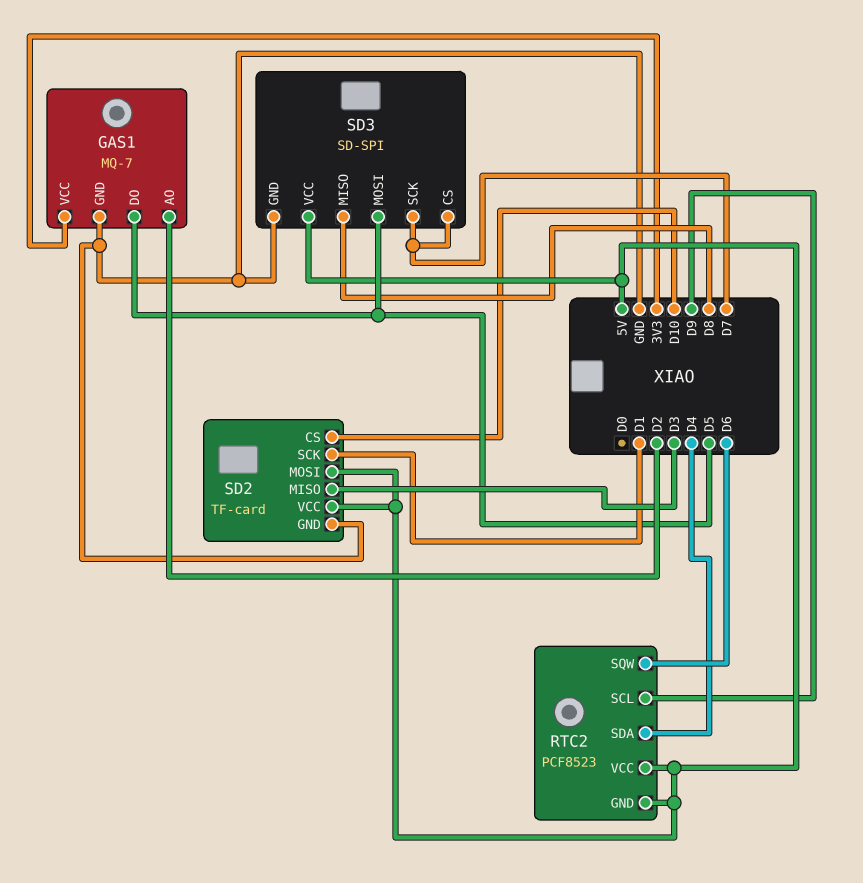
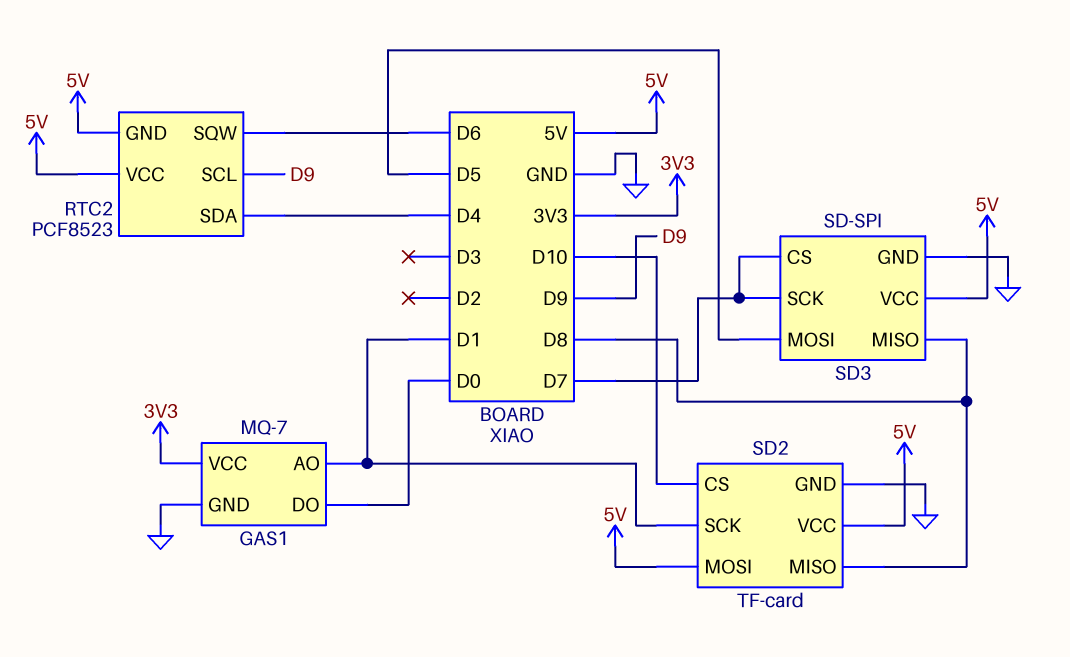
GAS1 pin AO: D2 -> D1
GAS1 pin DO: D5 -> D0
SD2 pin MISO: D3 -> D8

